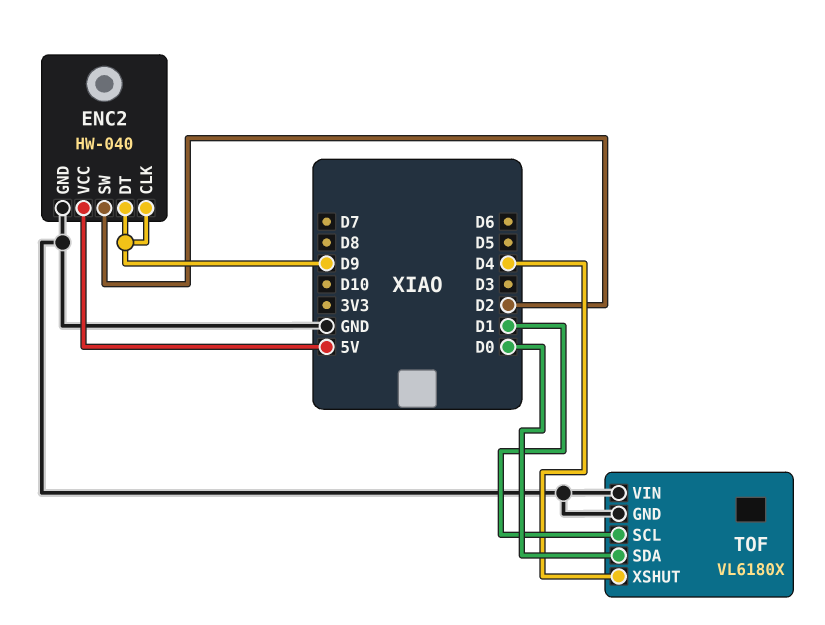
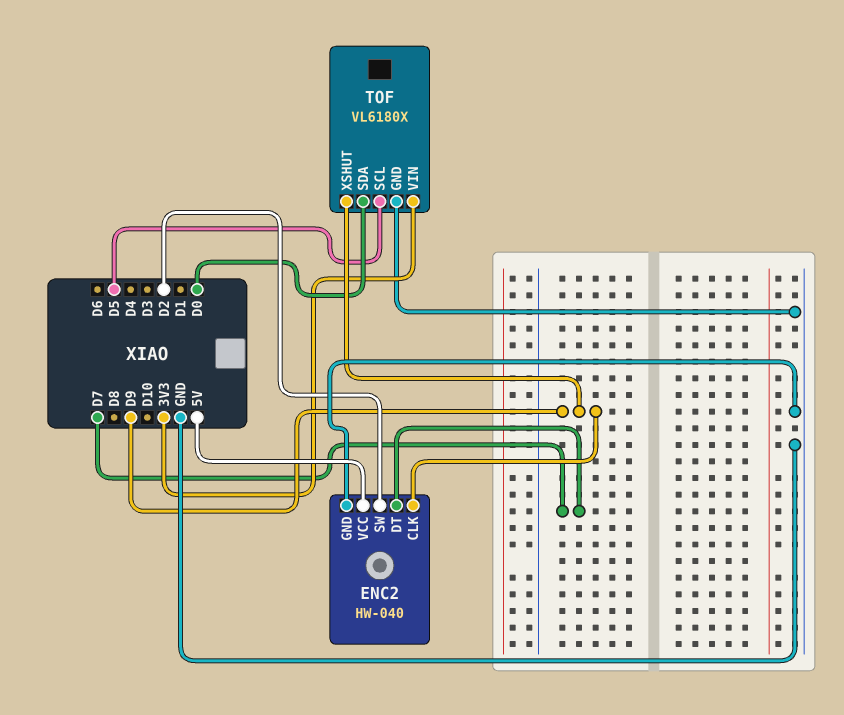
ENC2 pin DT: D9 -> D7
TOF pin SCL: D1 -> D5
TOF pin VIN: GND -> 3V3
TOF pin XSHUT: D4 -> D9

